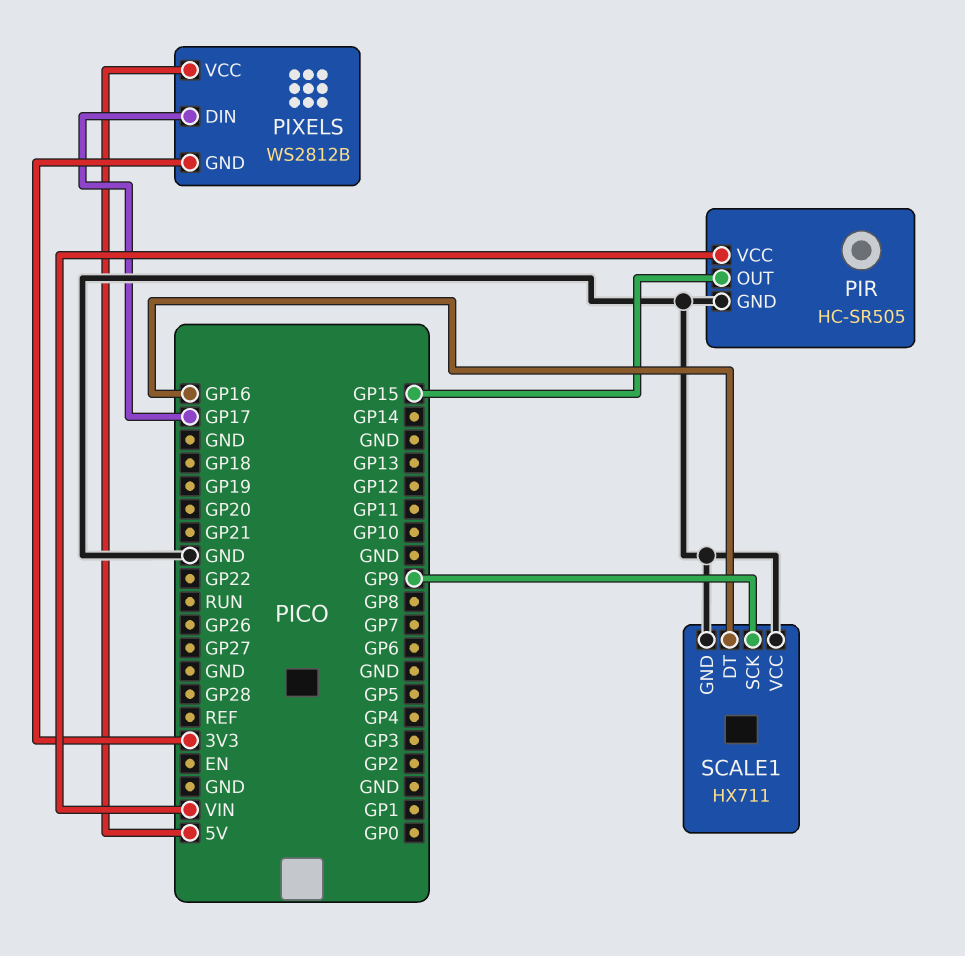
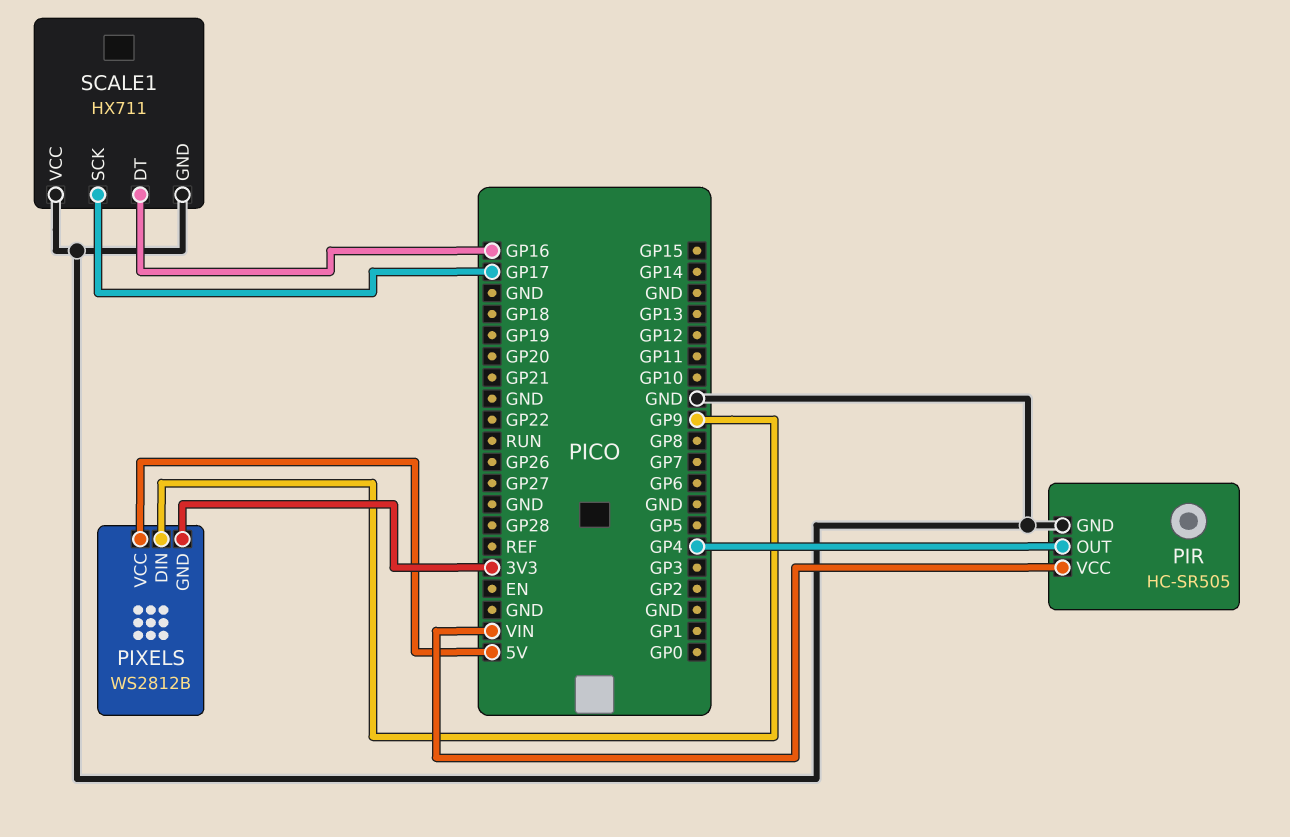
PIR pin OUT: GP15 -> GP4
PIXELS pin DIN: GP17 -> GP9
SCALE1 pin SCK: GP9 -> GP17

